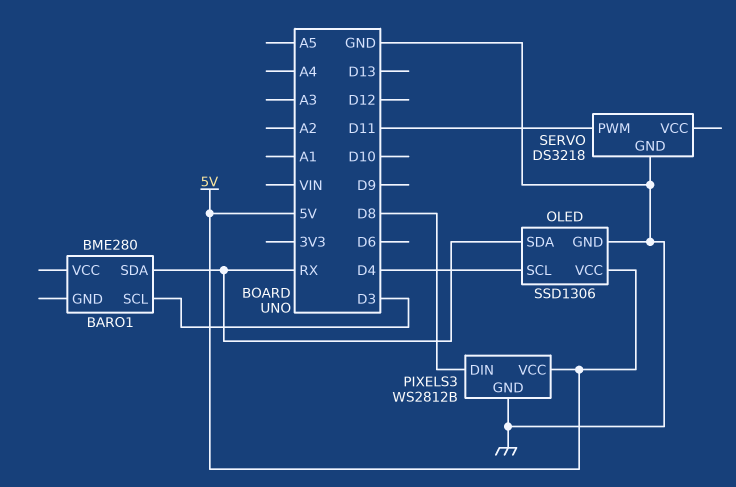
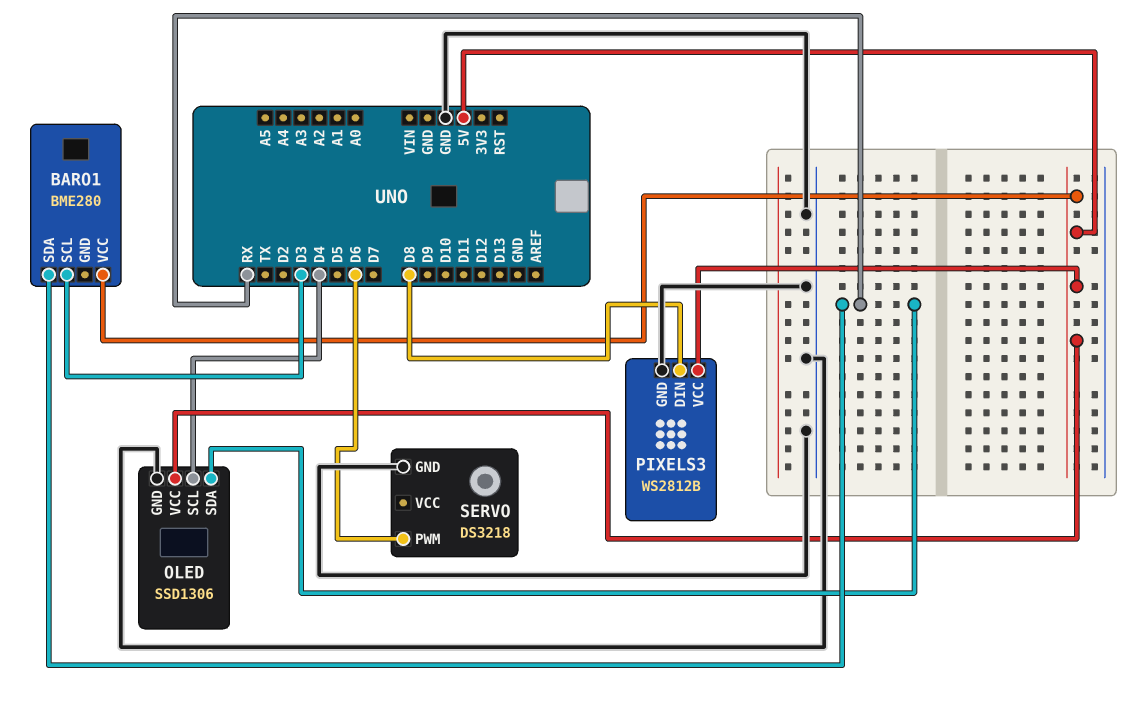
BARO1 pin VCC: none -> 5V
SERVO pin PWM: D11 -> D6

